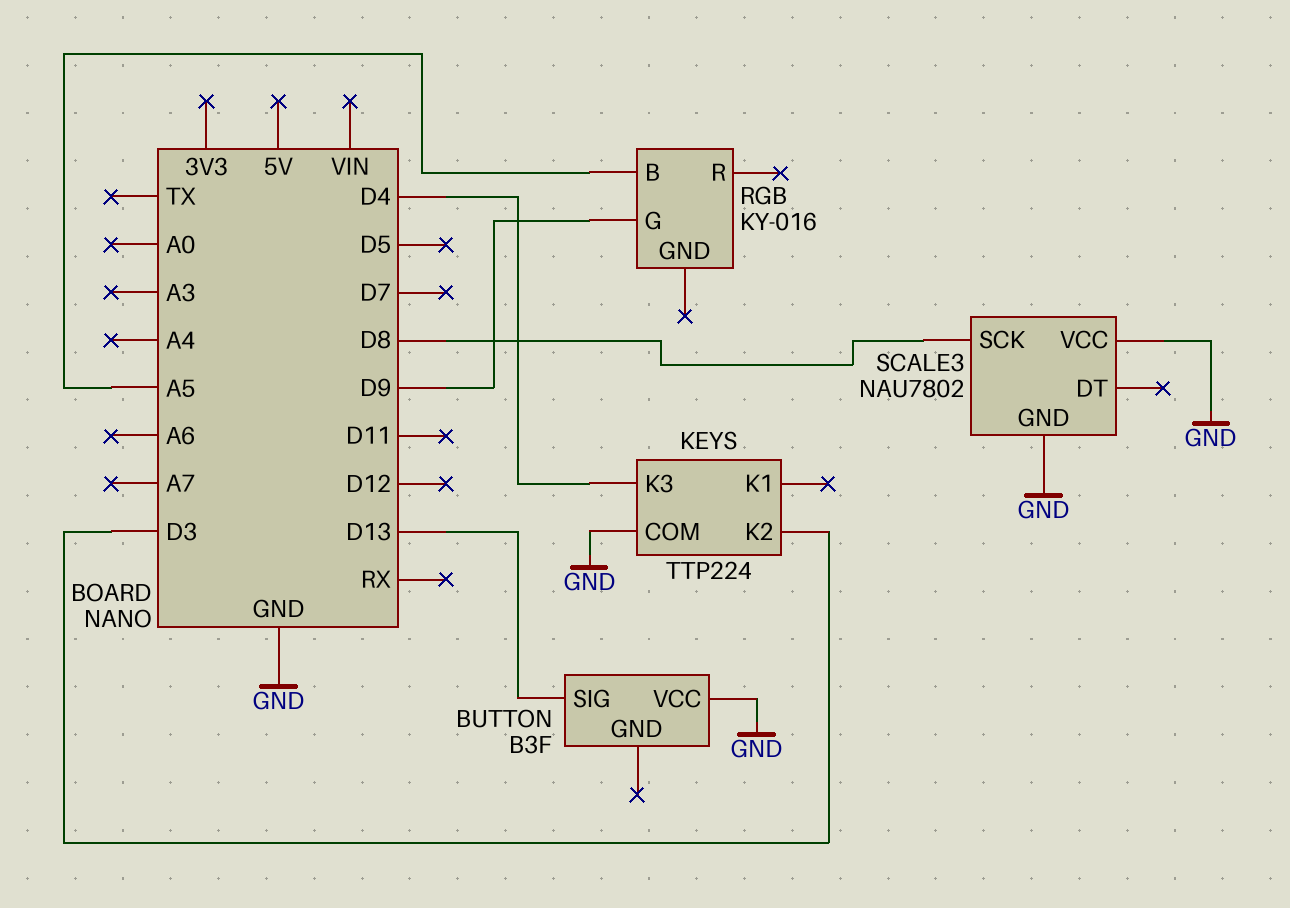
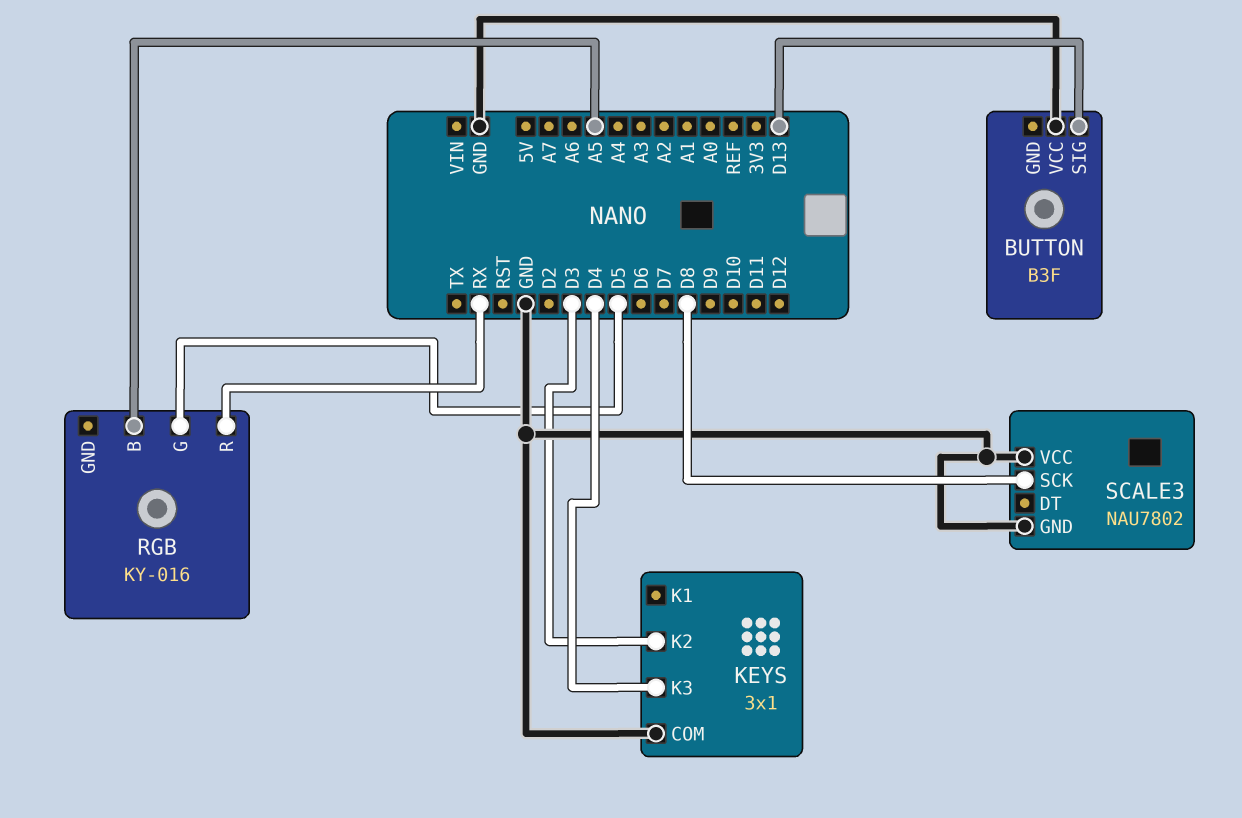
KEYS: TTP224 -> 3x1
RGB pin G: D9 -> D5
RGB pin R: none -> RX

